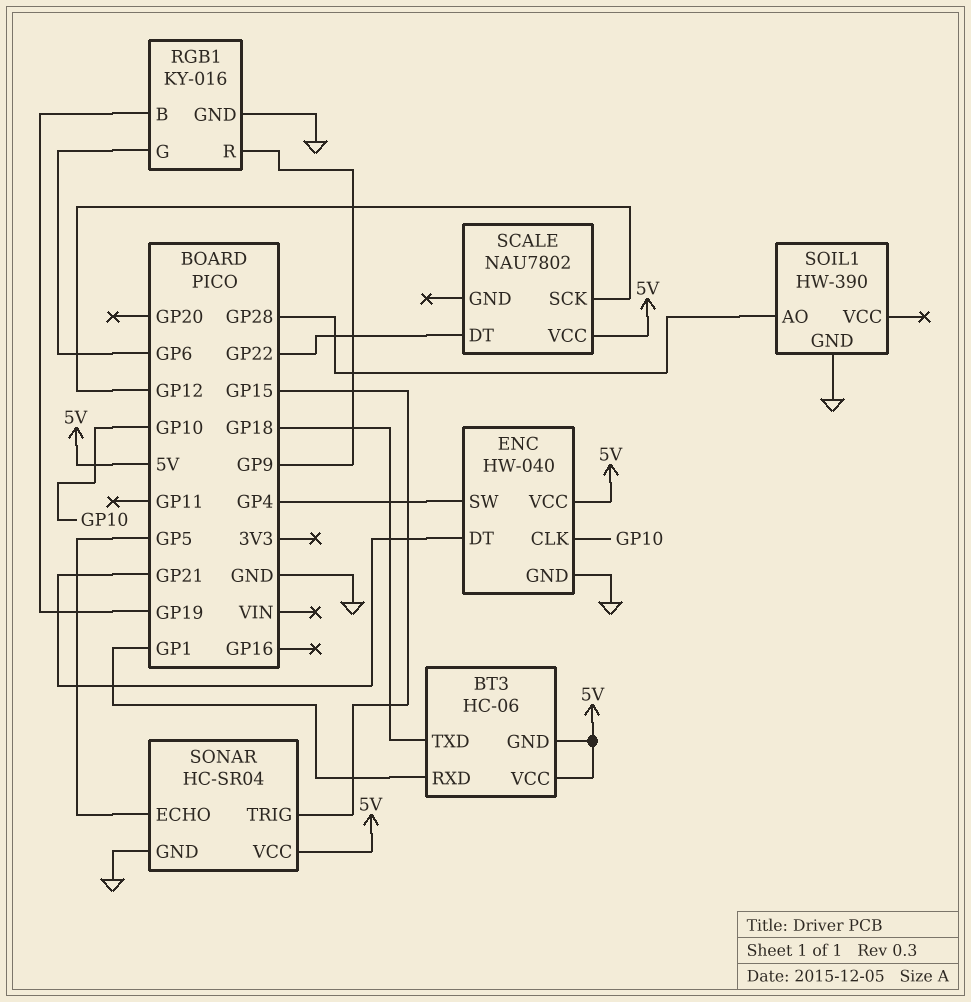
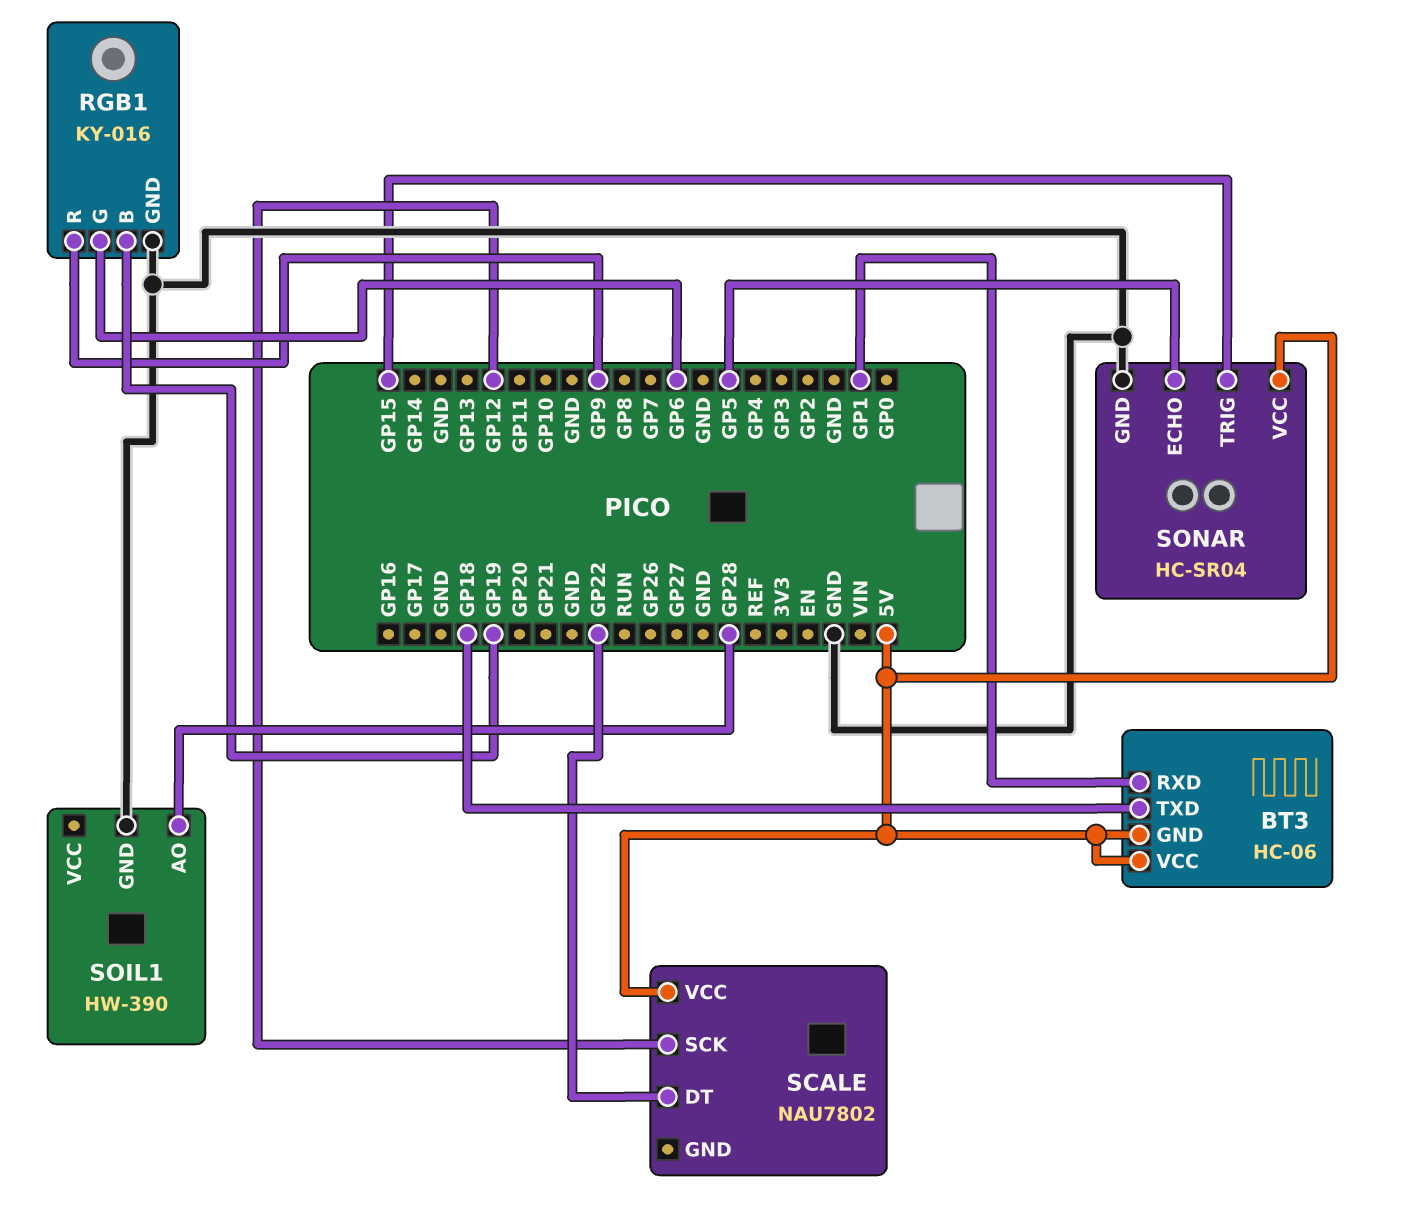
ENC: HW-040 -> none
ENC pin CLK: GP10 -> none
ENC pin DT: GP21 -> none
ENC pin GND: GND -> none
ENC pin SW: GP4 -> none
ENC pin VCC: 5V -> none

